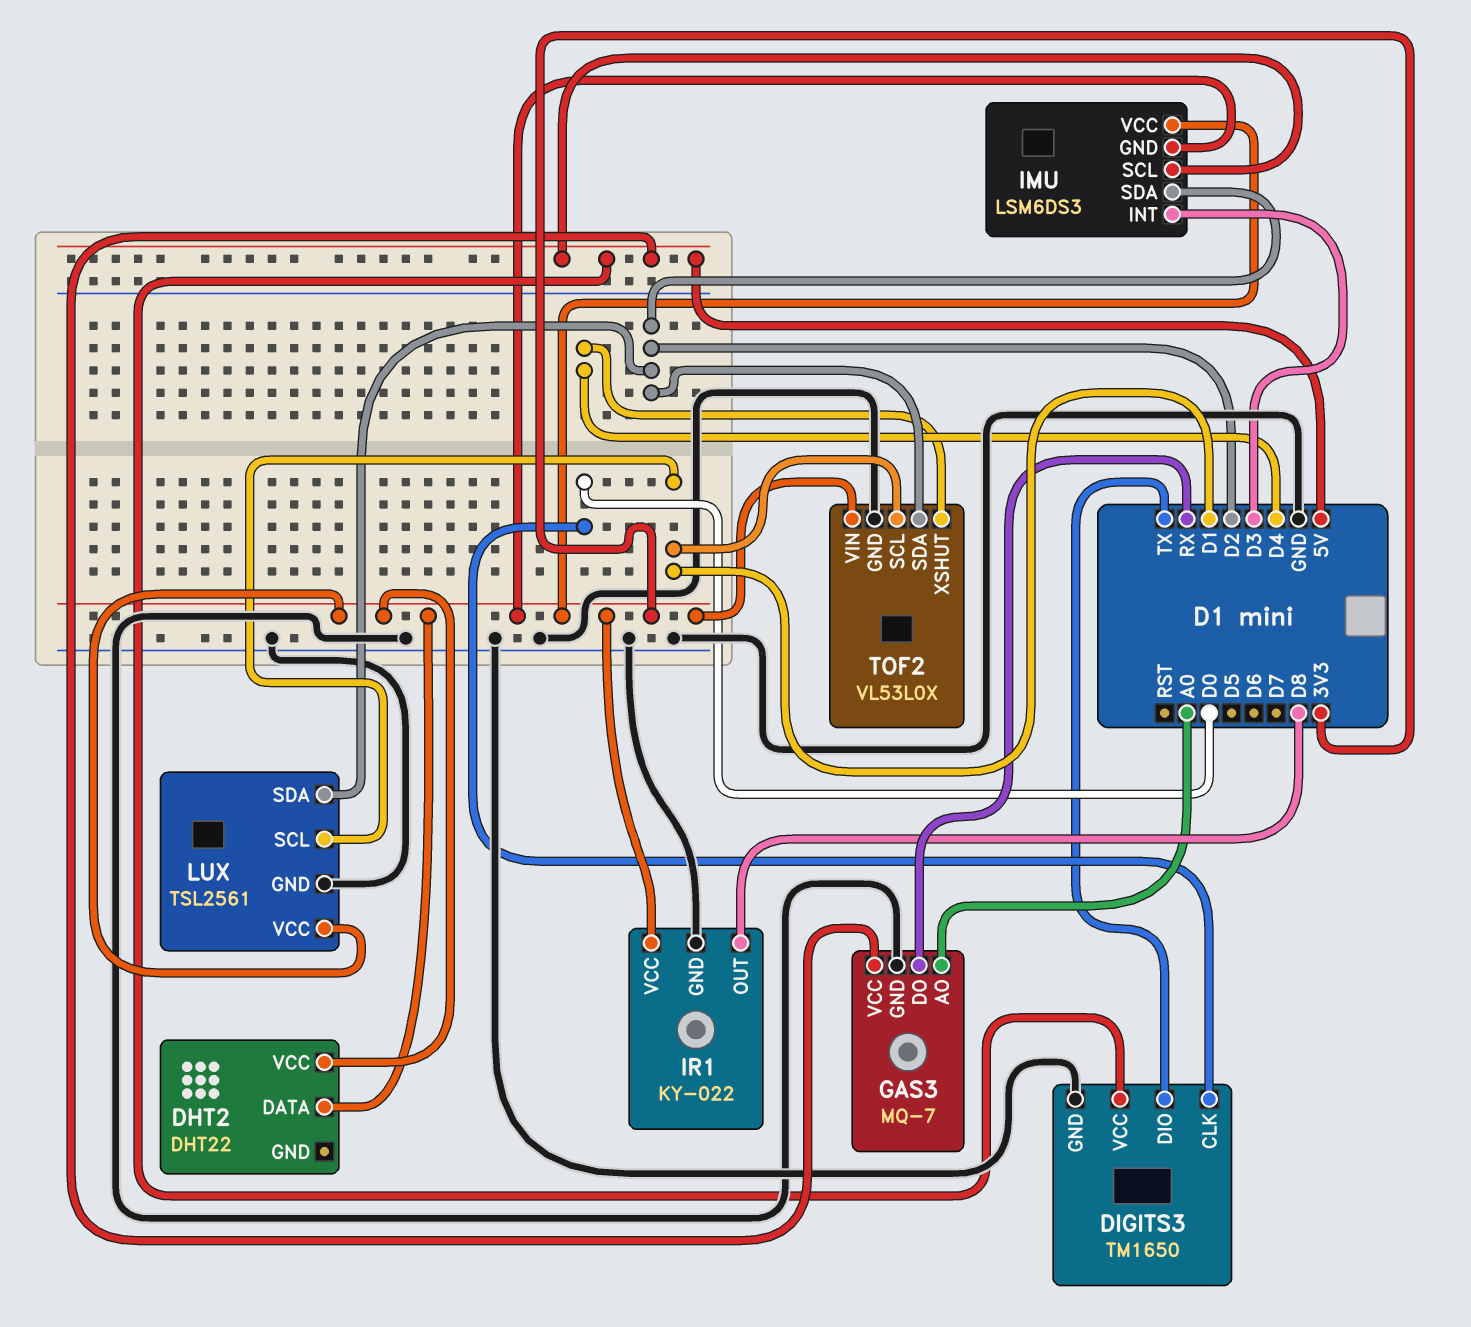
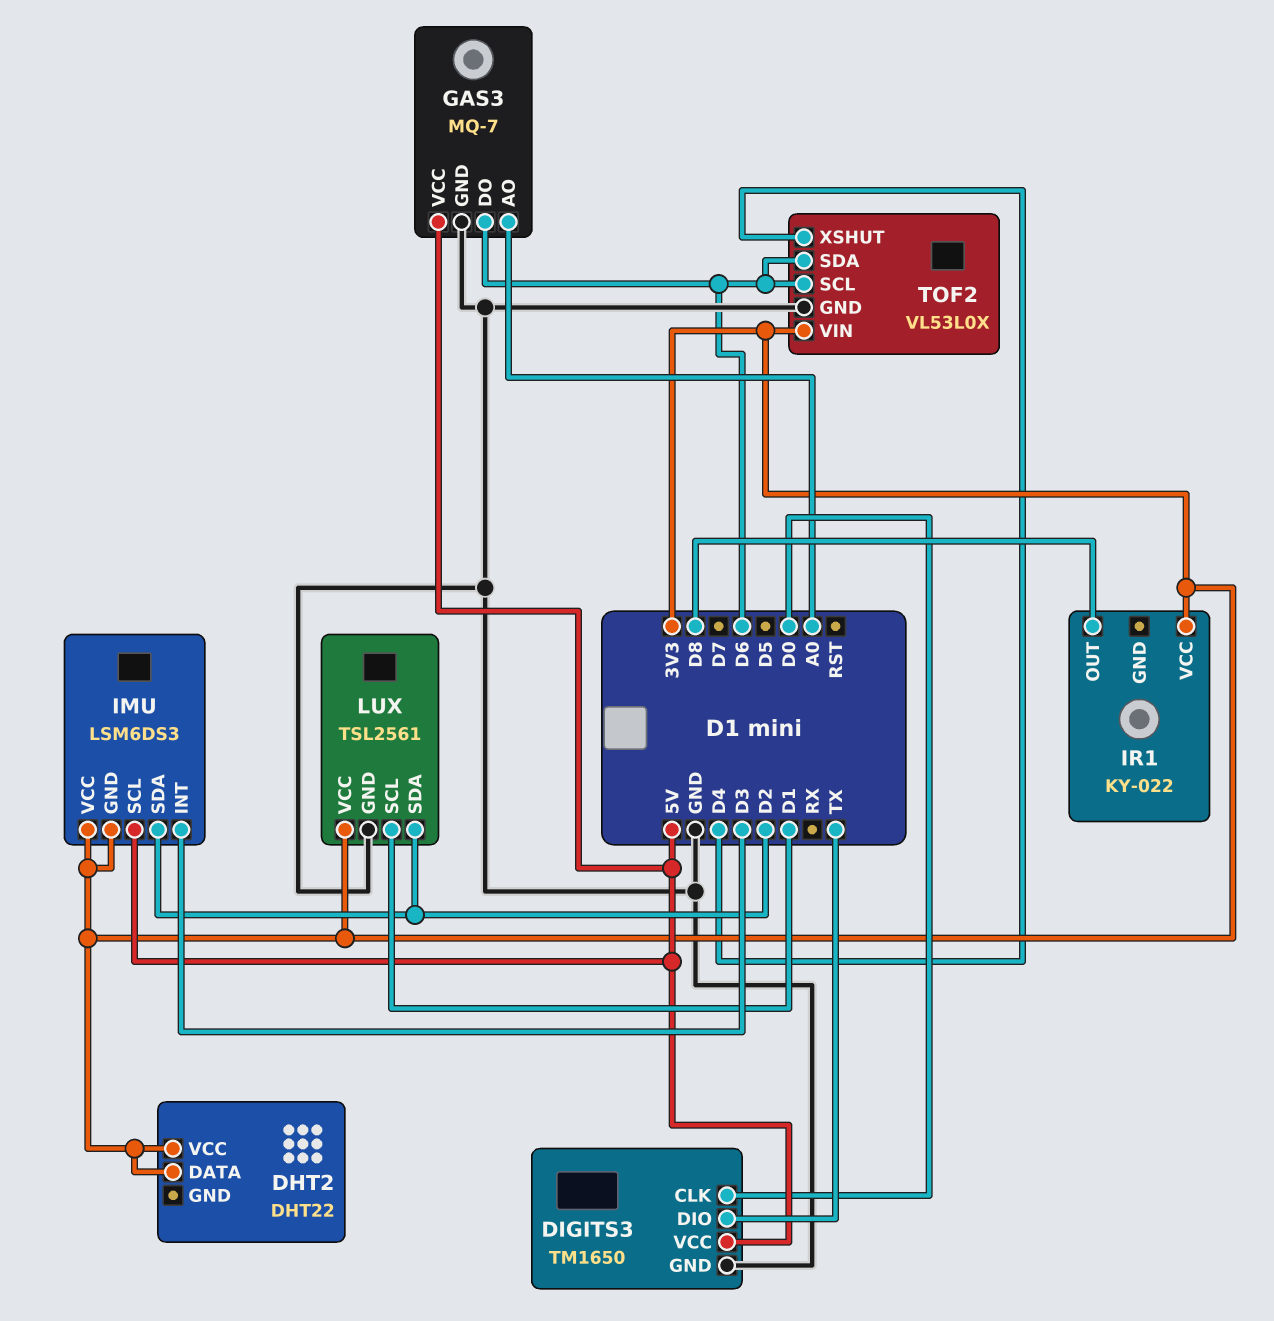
GAS3 pin DO: RX -> D6
IR1 pin GND: GND -> none
TOF2 pin SCL: D1 -> D6
TOF2 pin SDA: D2 -> D6

